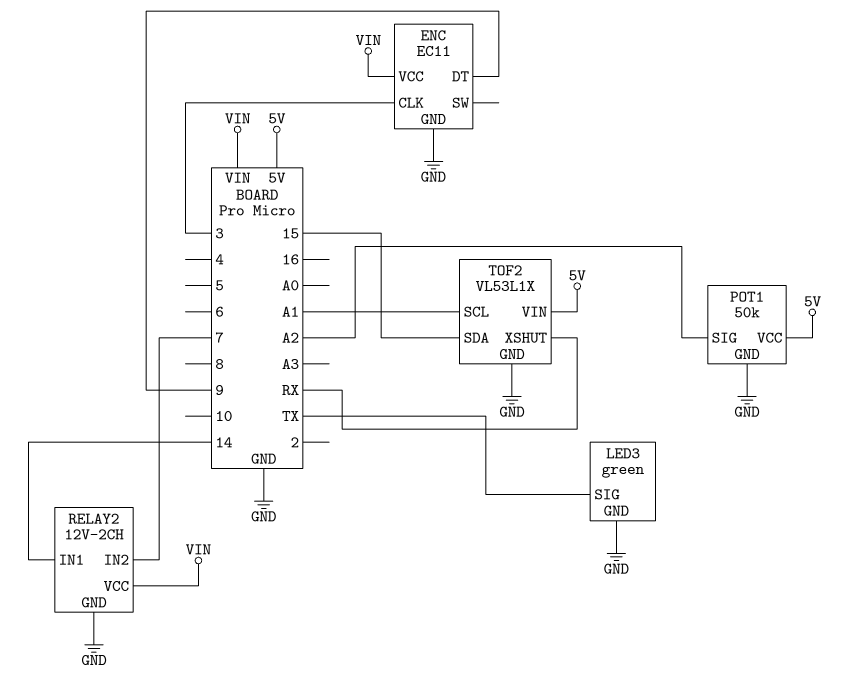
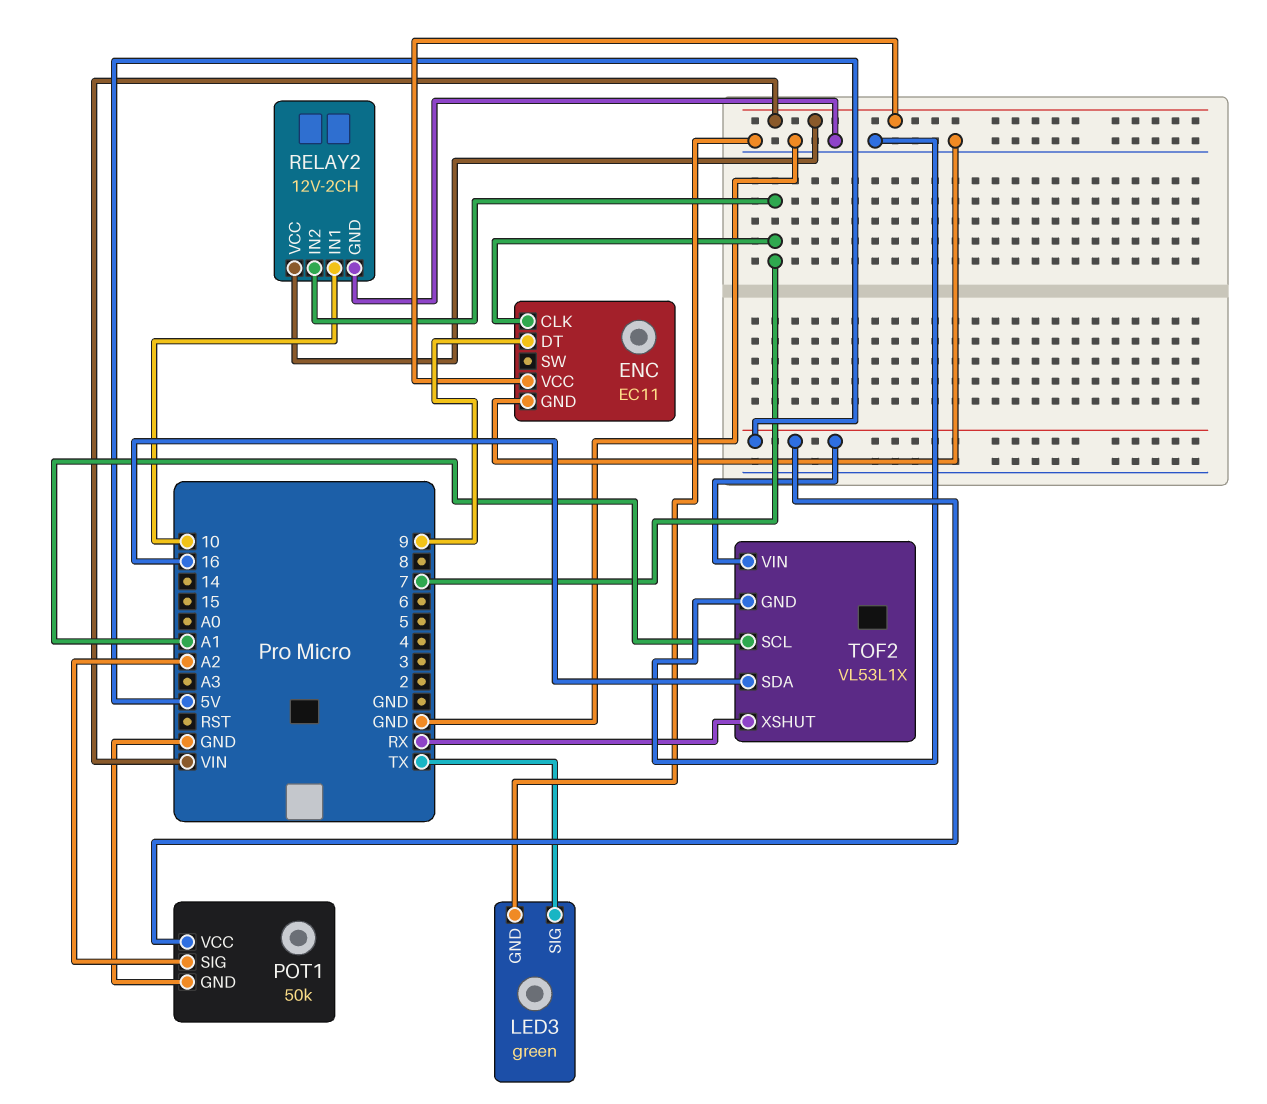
ENC pin CLK: 3 -> 7
RELAY2 pin IN1: 14 -> 10
TOF2 pin SDA: 15 -> 16

